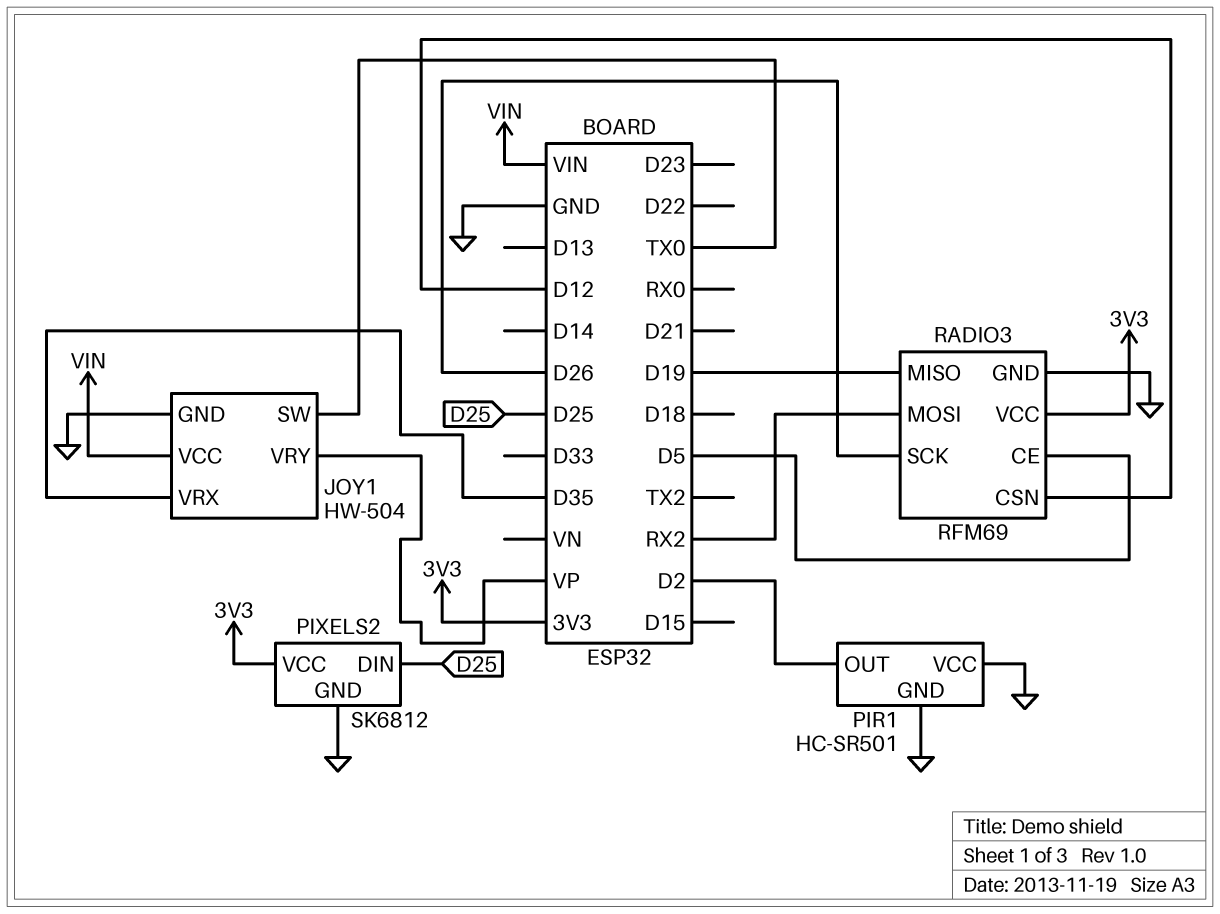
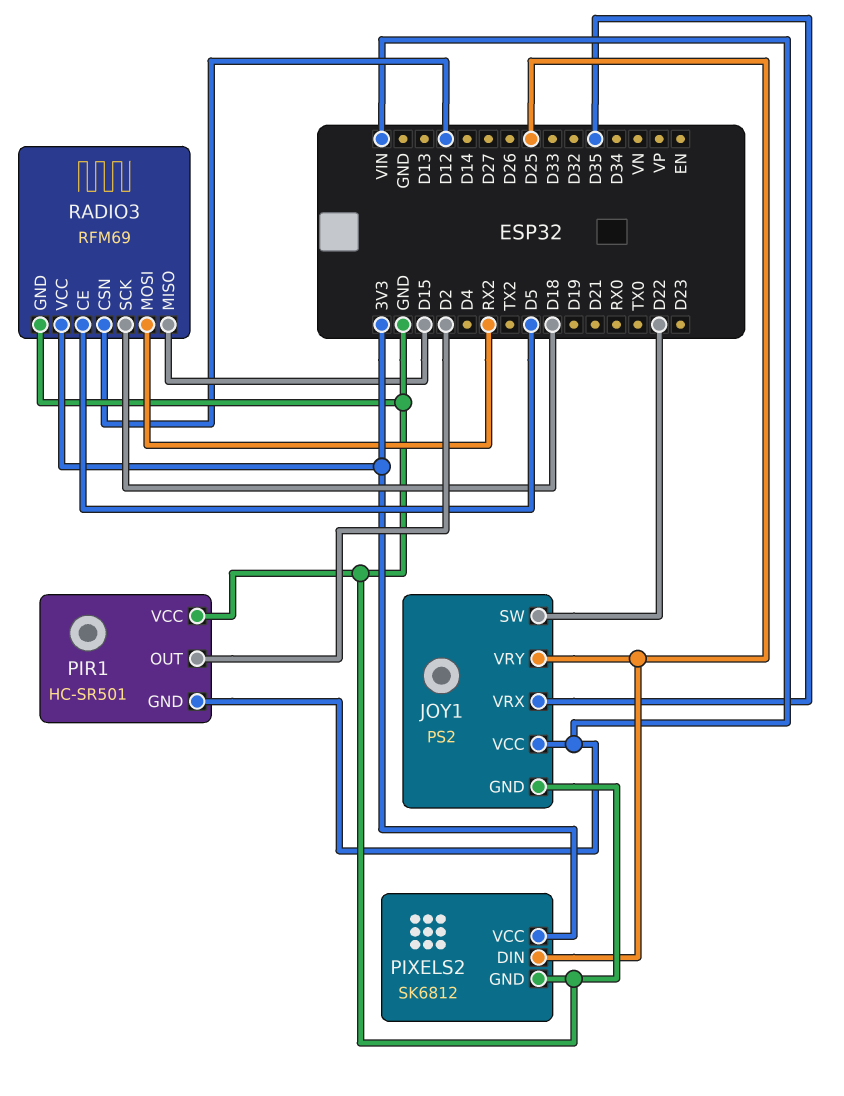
JOY1: HW-504 -> PS2
JOY1 pin SW: TX0 -> D22
JOY1 pin VRY: VP -> D25
PIR1 pin GND: GND -> VIN
RADIO3 pin MISO: D19 -> D15
RADIO3 pin SCK: D26 -> D18

